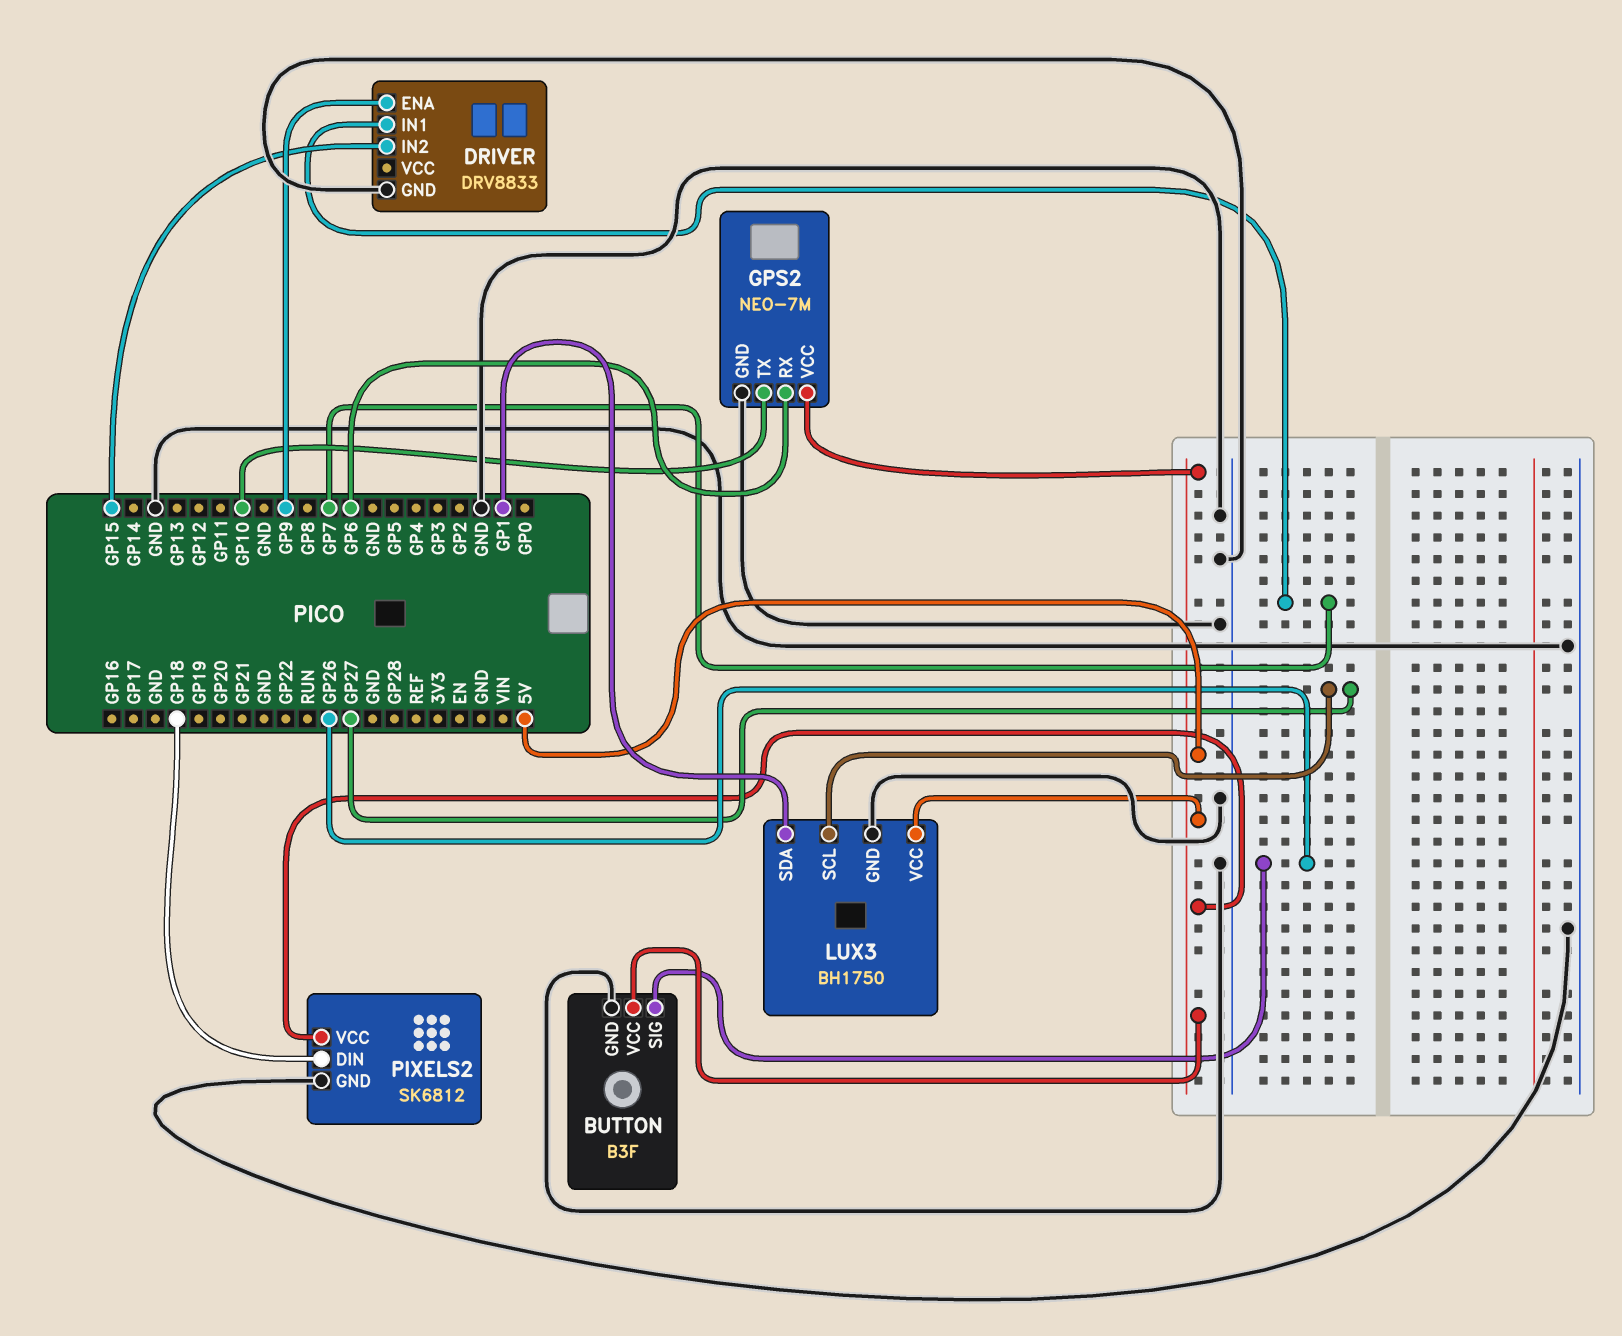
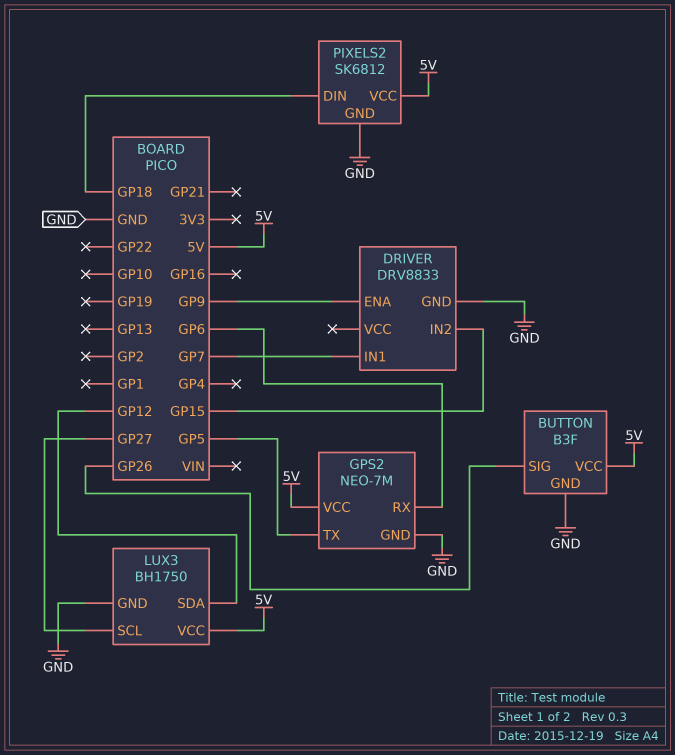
GPS2 pin TX: GP10 -> GP5
LUX3 pin SDA: GP1 -> GP12

